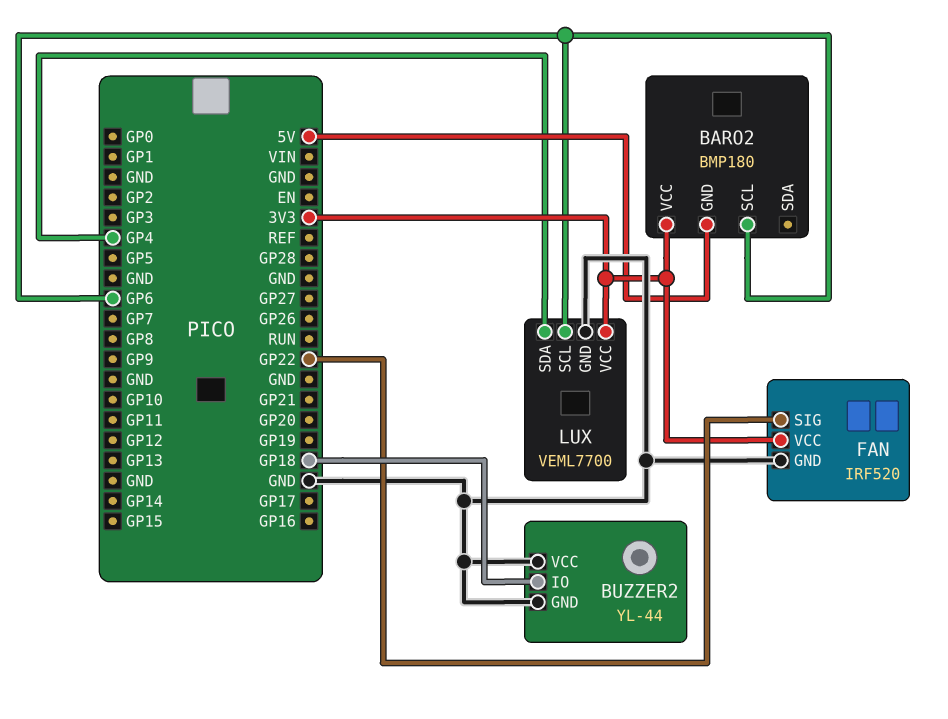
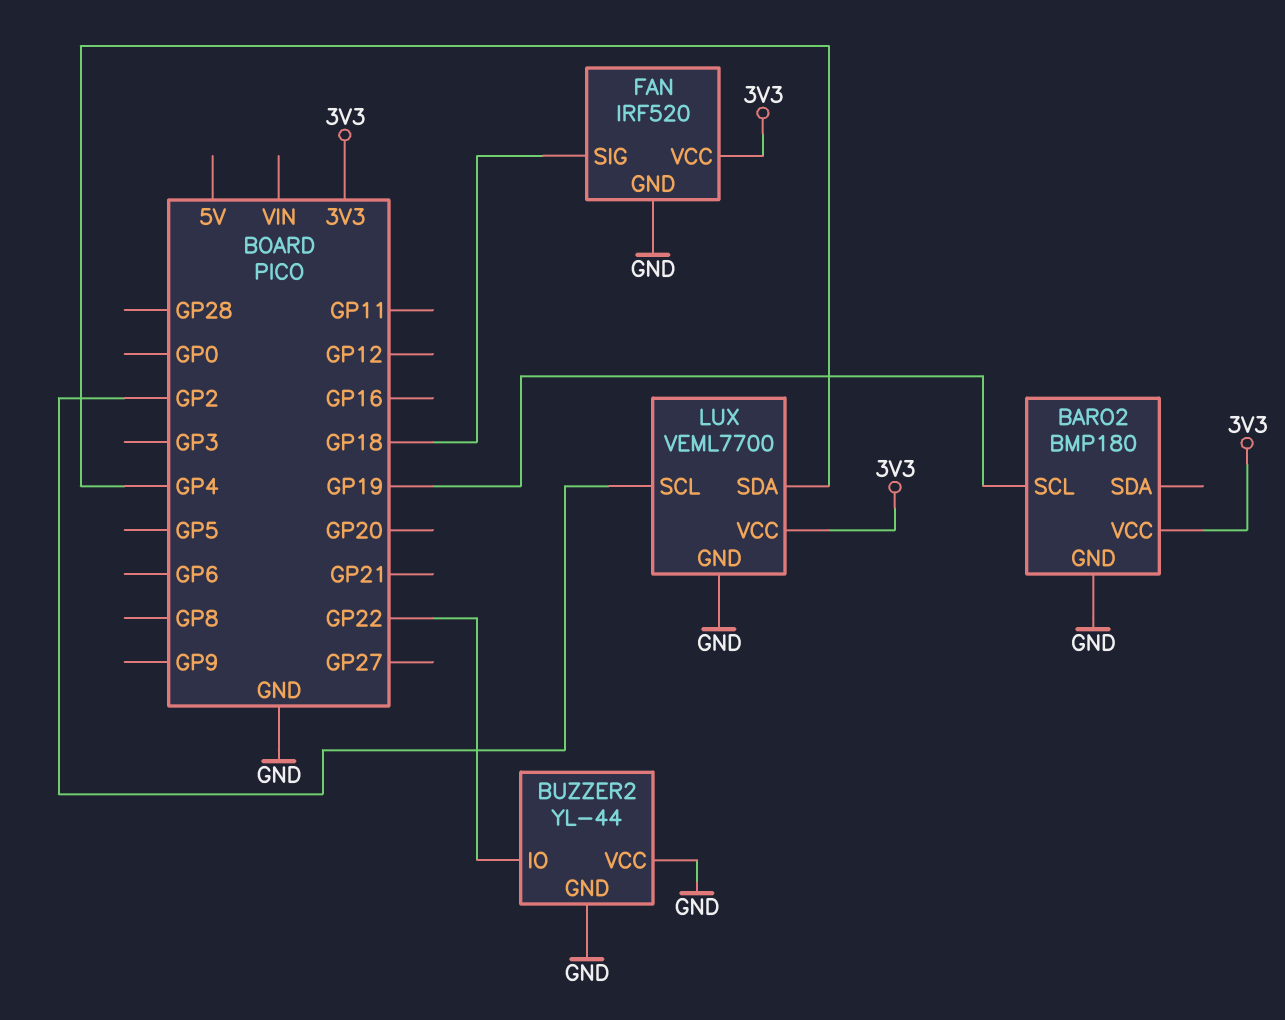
BARO2 pin GND: 5V -> GND
BARO2 pin SCL: GP6 -> GP19
BUZZER2 pin IO: GP18 -> GP22
FAN pin SIG: GP22 -> GP18
LUX pin SCL: GP6 -> GP2

